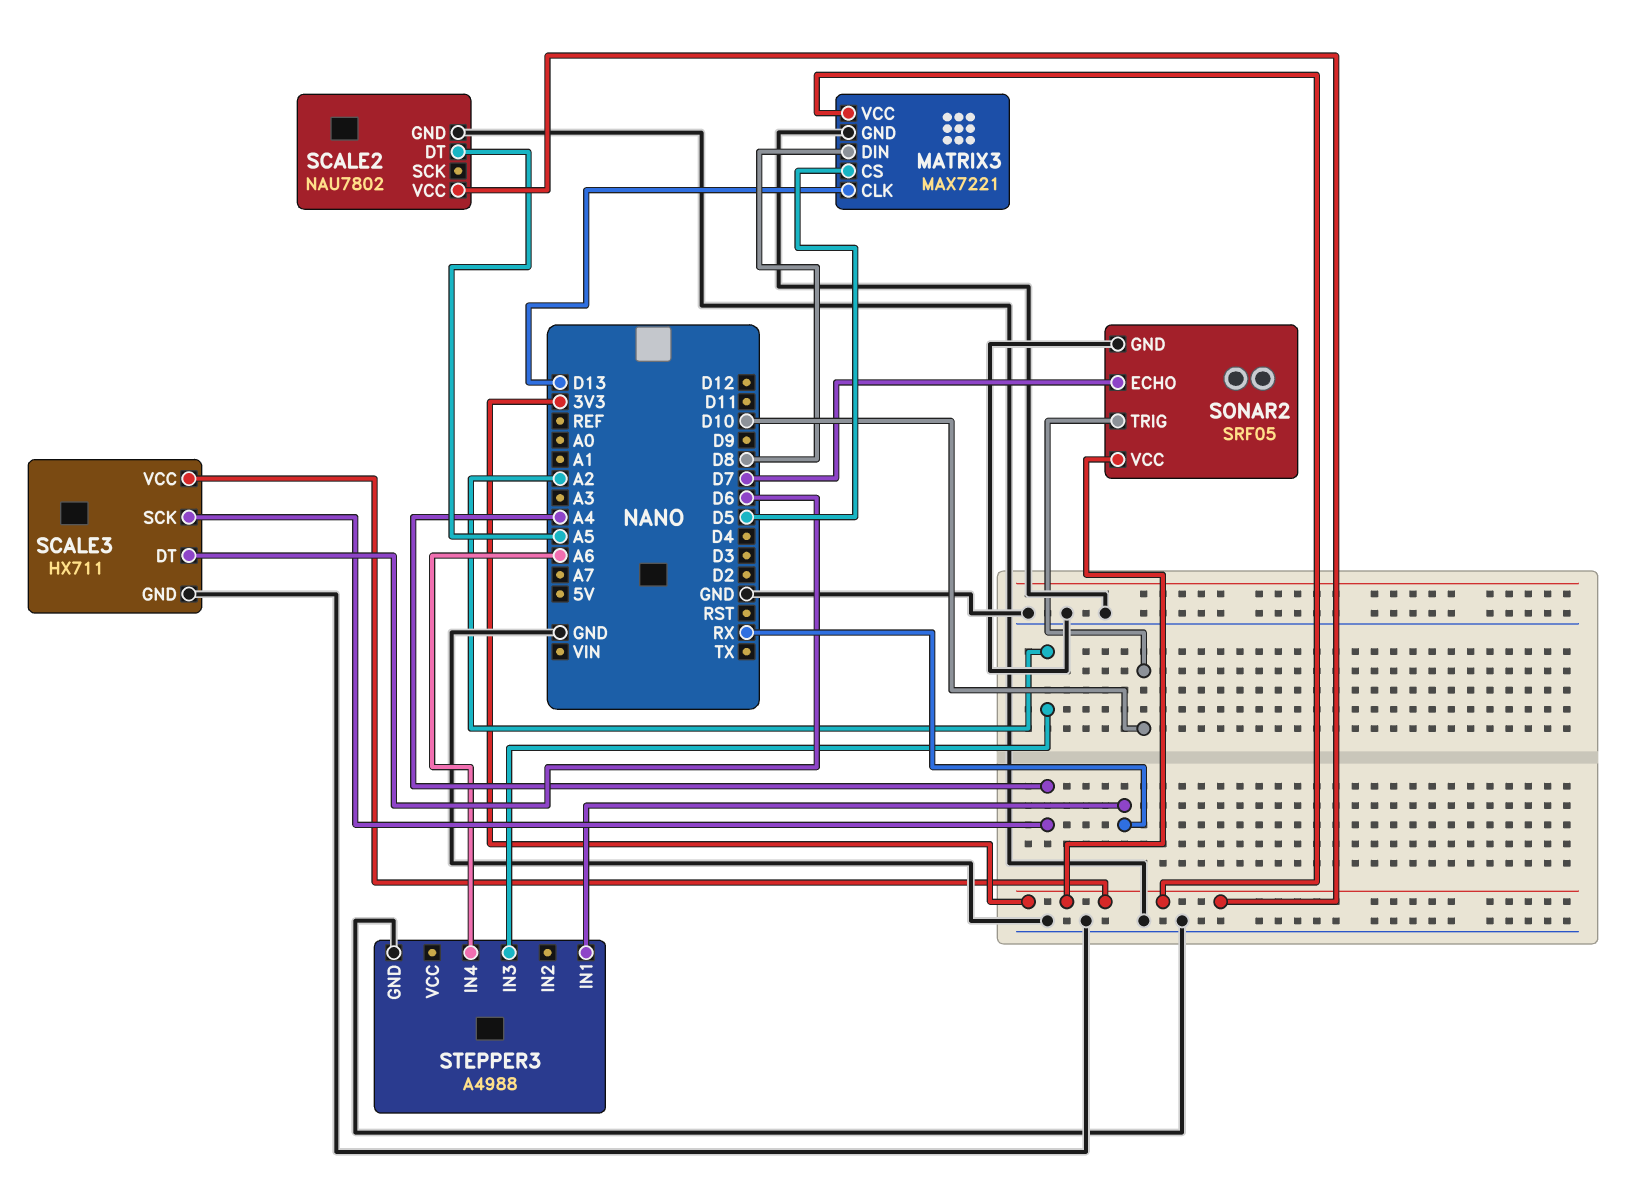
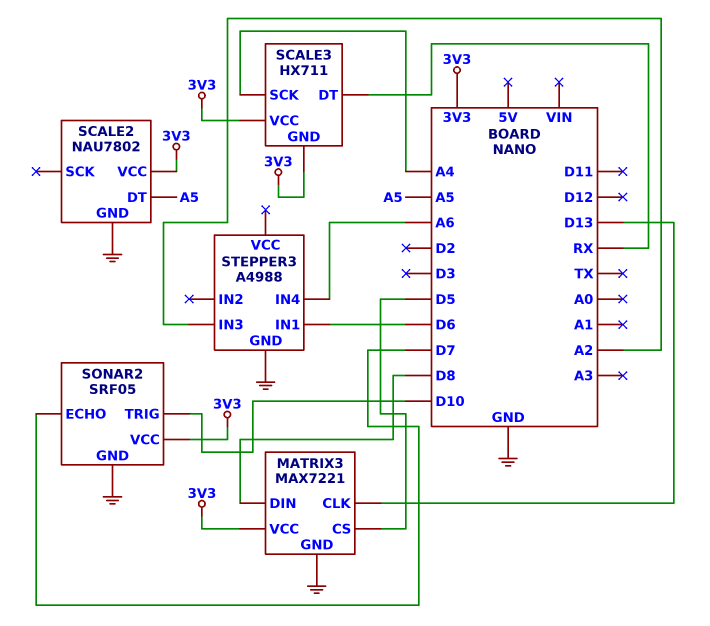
SCALE3 pin DT: D6 -> RX
SCALE3 pin GND: GND -> 3V3
STEPPER3 pin IN1: RX -> D6

